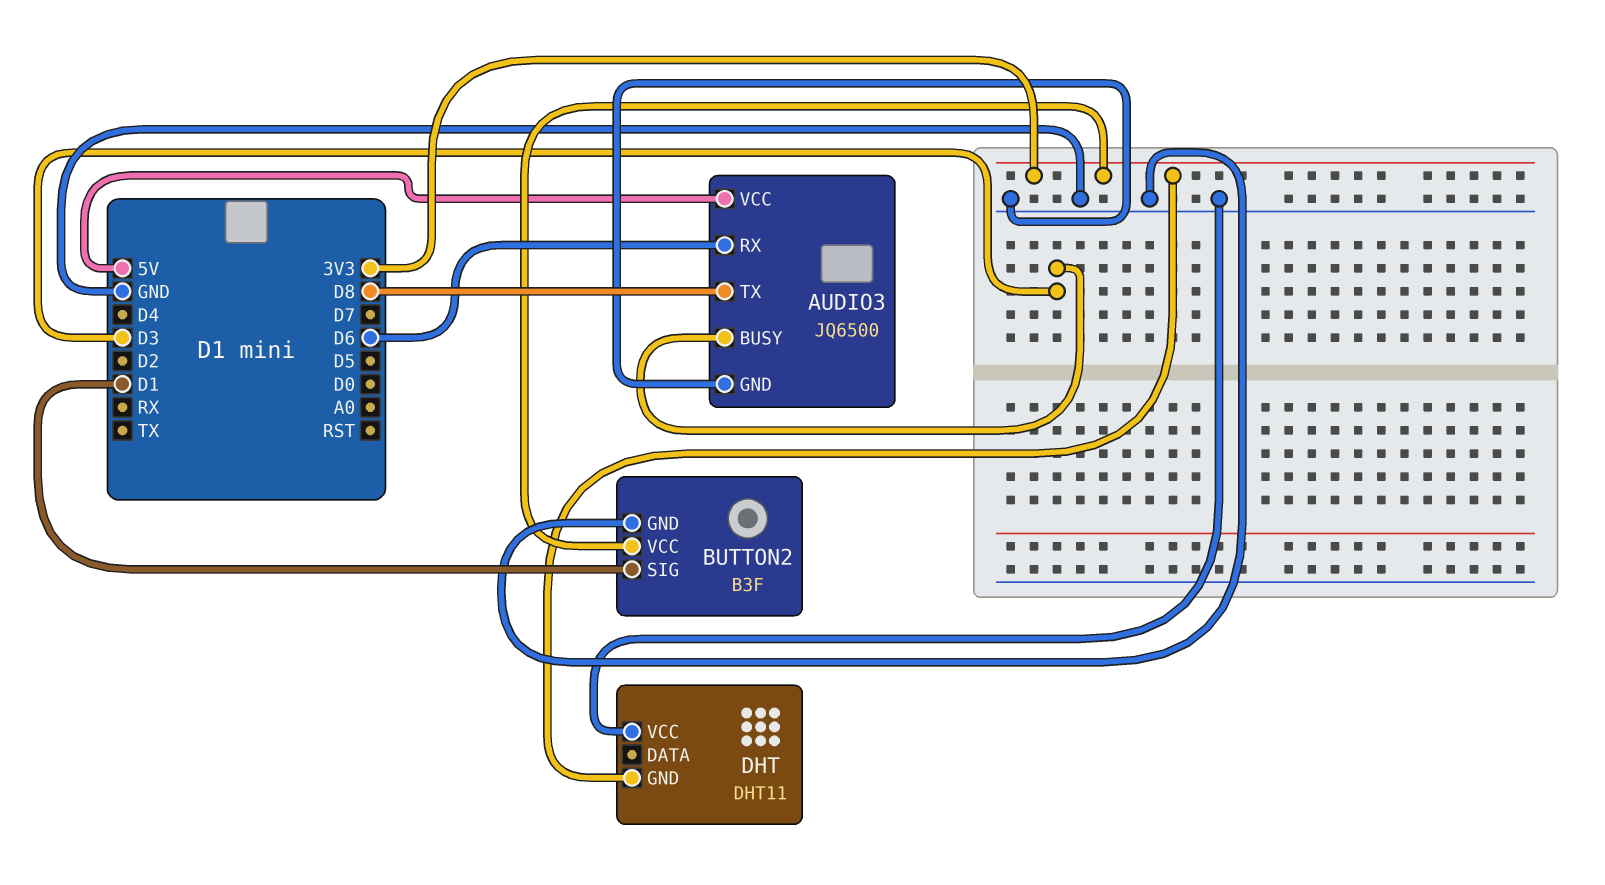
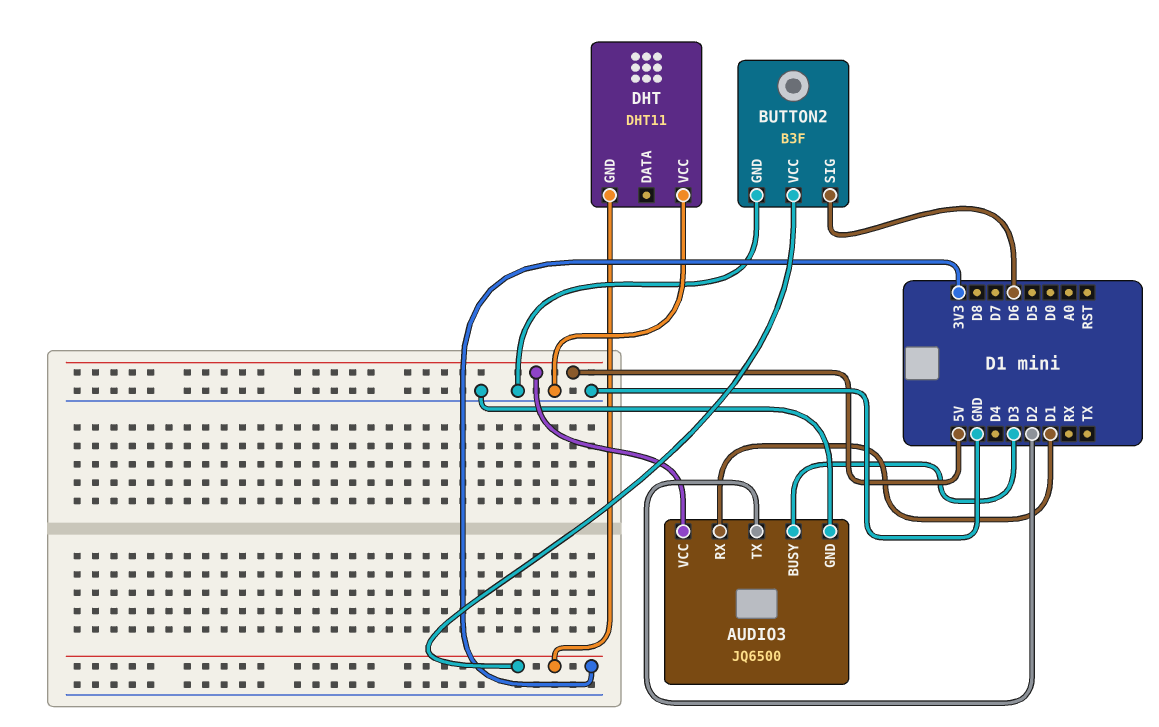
AUDIO3 pin RX: D6 -> D1
AUDIO3 pin TX: D8 -> D2
BUTTON2 pin SIG: D1 -> D6

